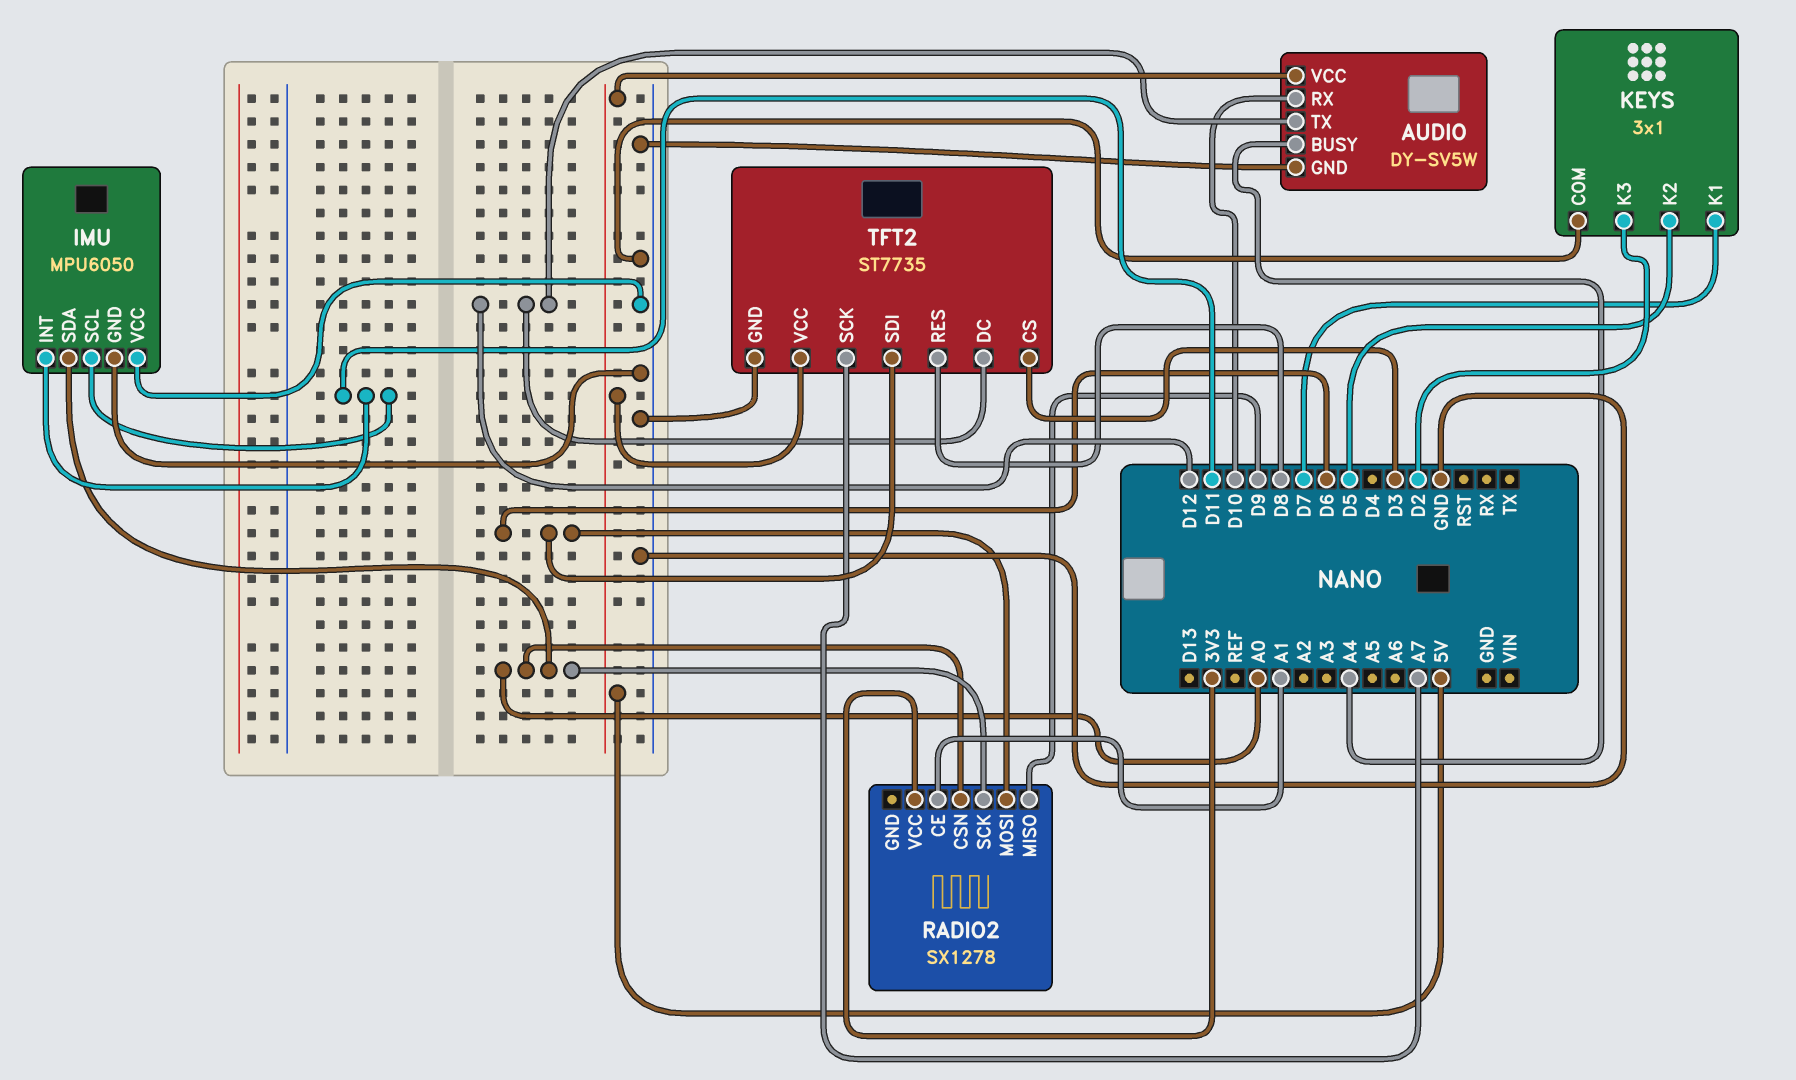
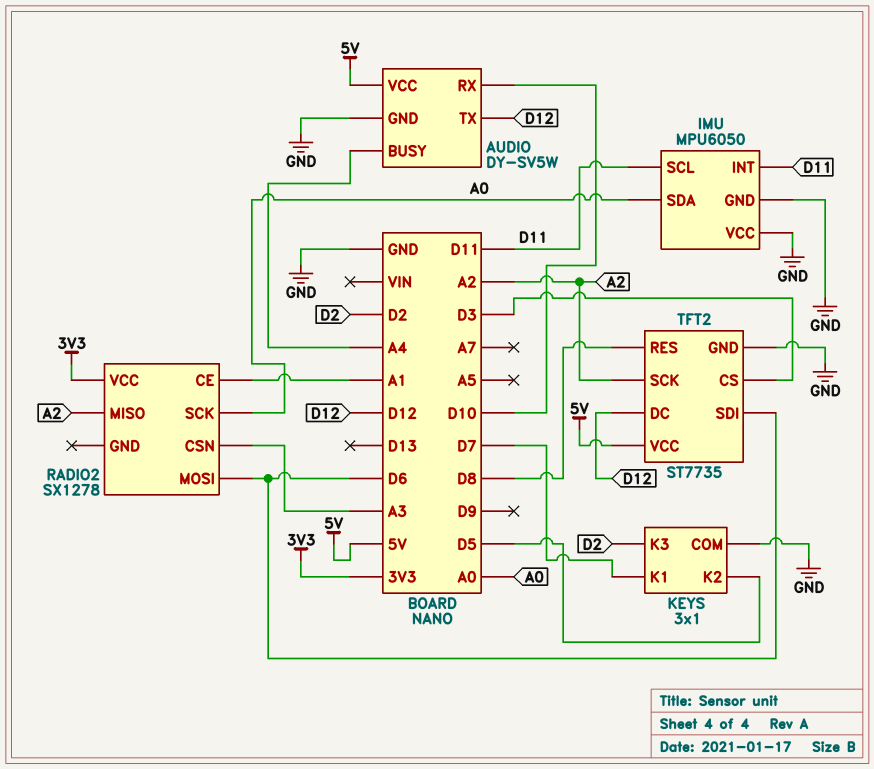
RADIO2 pin CSN: A0 -> A3
RADIO2 pin MISO: D9 -> A2
TFT2 pin SCK: A7 -> A2

